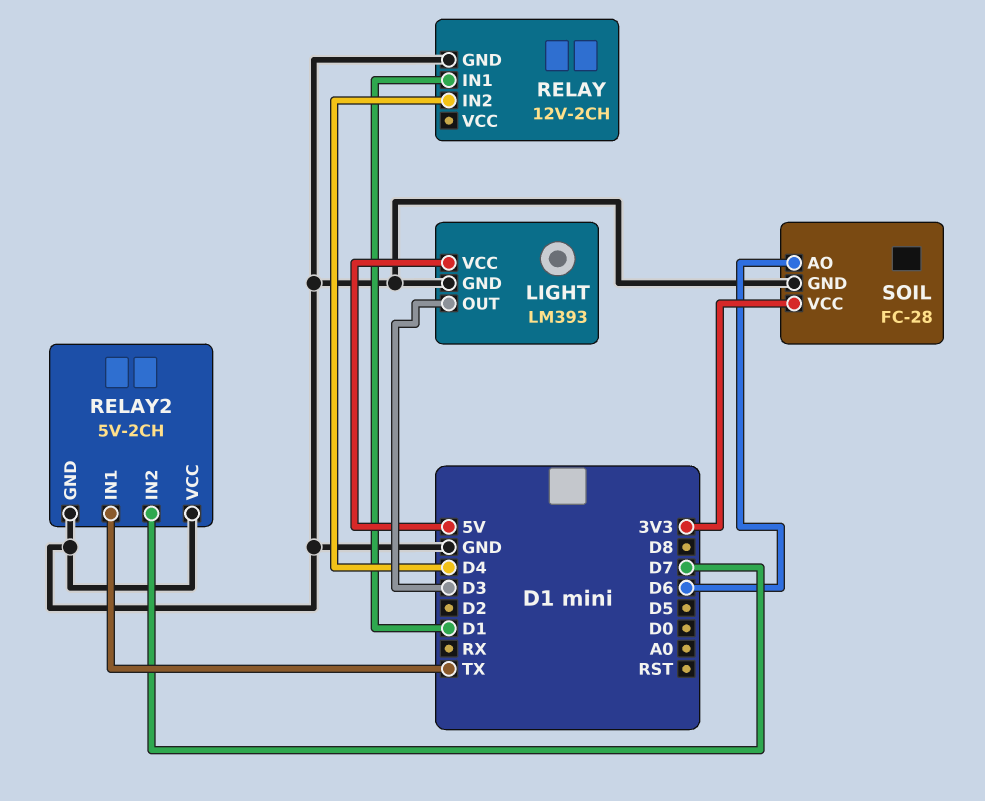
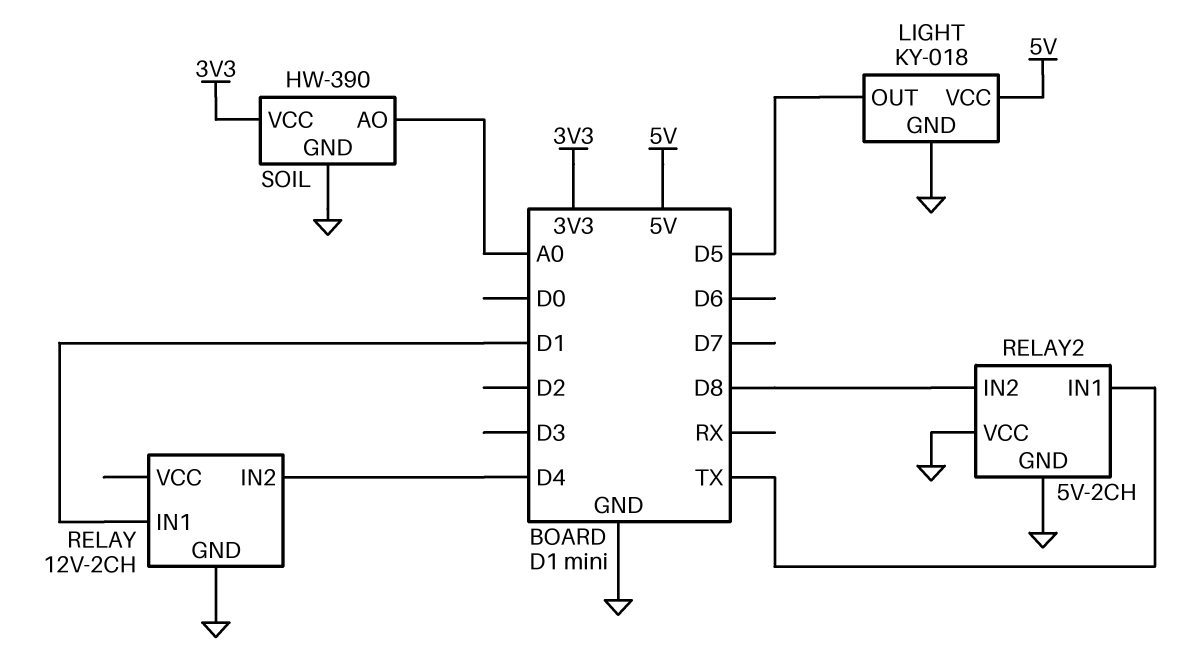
LIGHT: LM393 -> KY-018
LIGHT pin OUT: D3 -> D5
RELAY2 pin IN2: D7 -> D8
SOIL: FC-28 -> HW-390
SOIL pin AO: D6 -> A0

